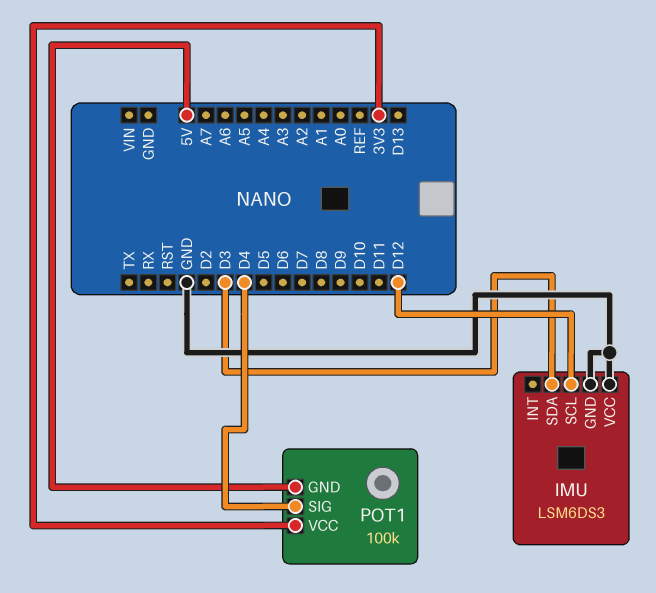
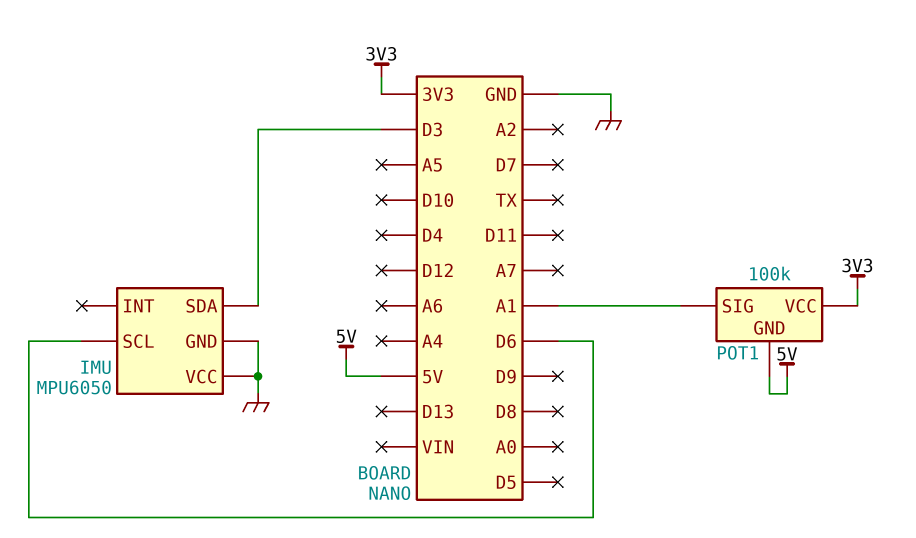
IMU: LSM6DS3 -> MPU6050
IMU pin SCL: D12 -> D6
POT1 pin SIG: D4 -> A1

